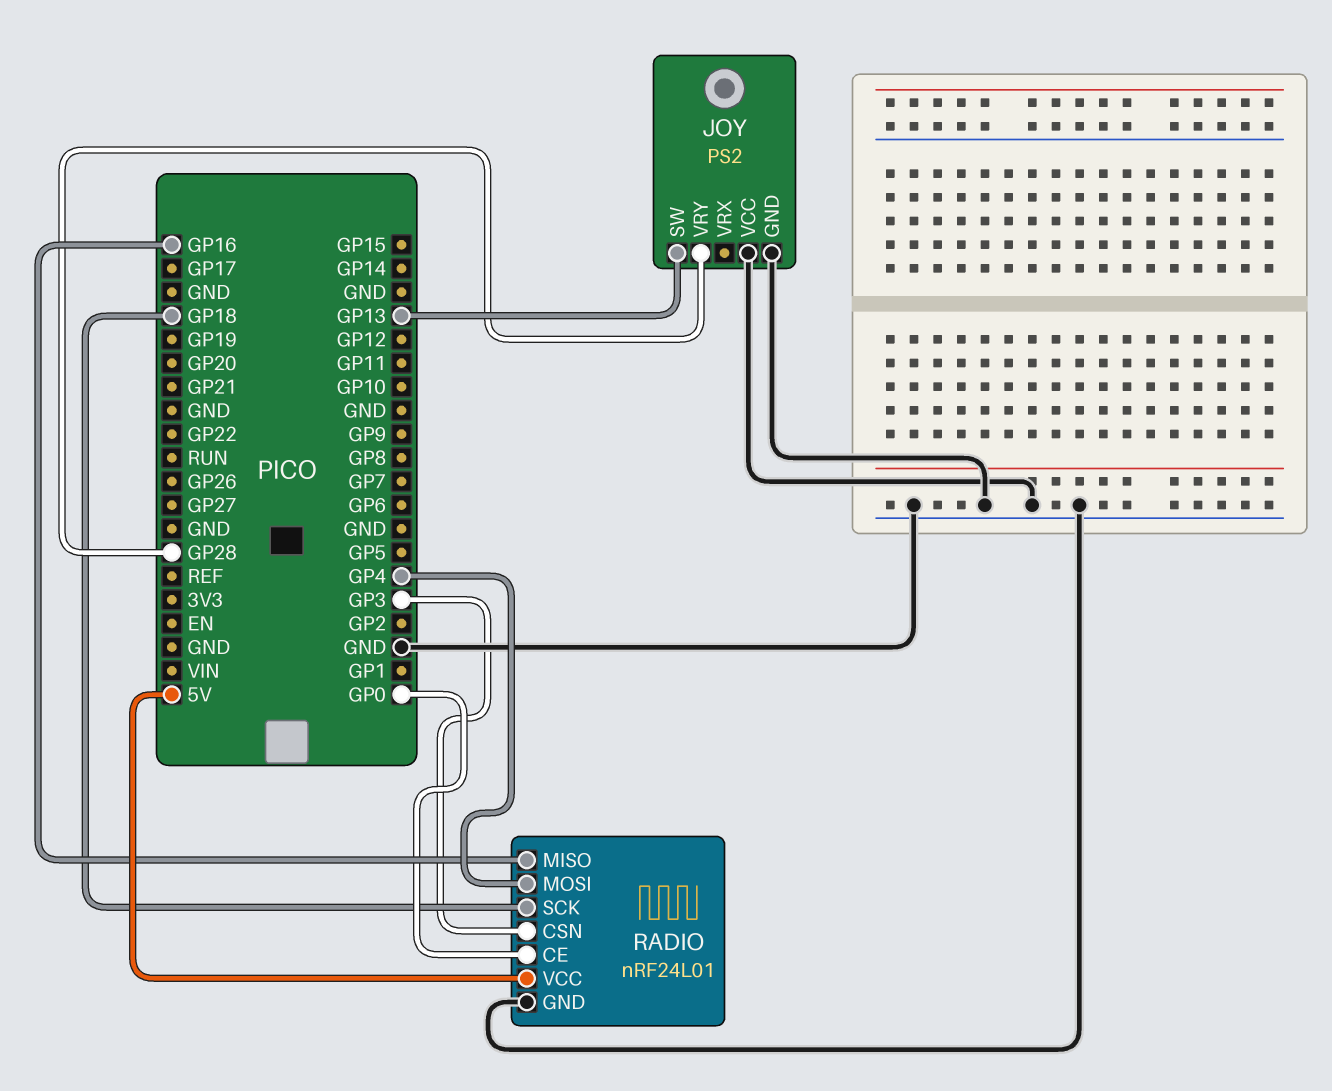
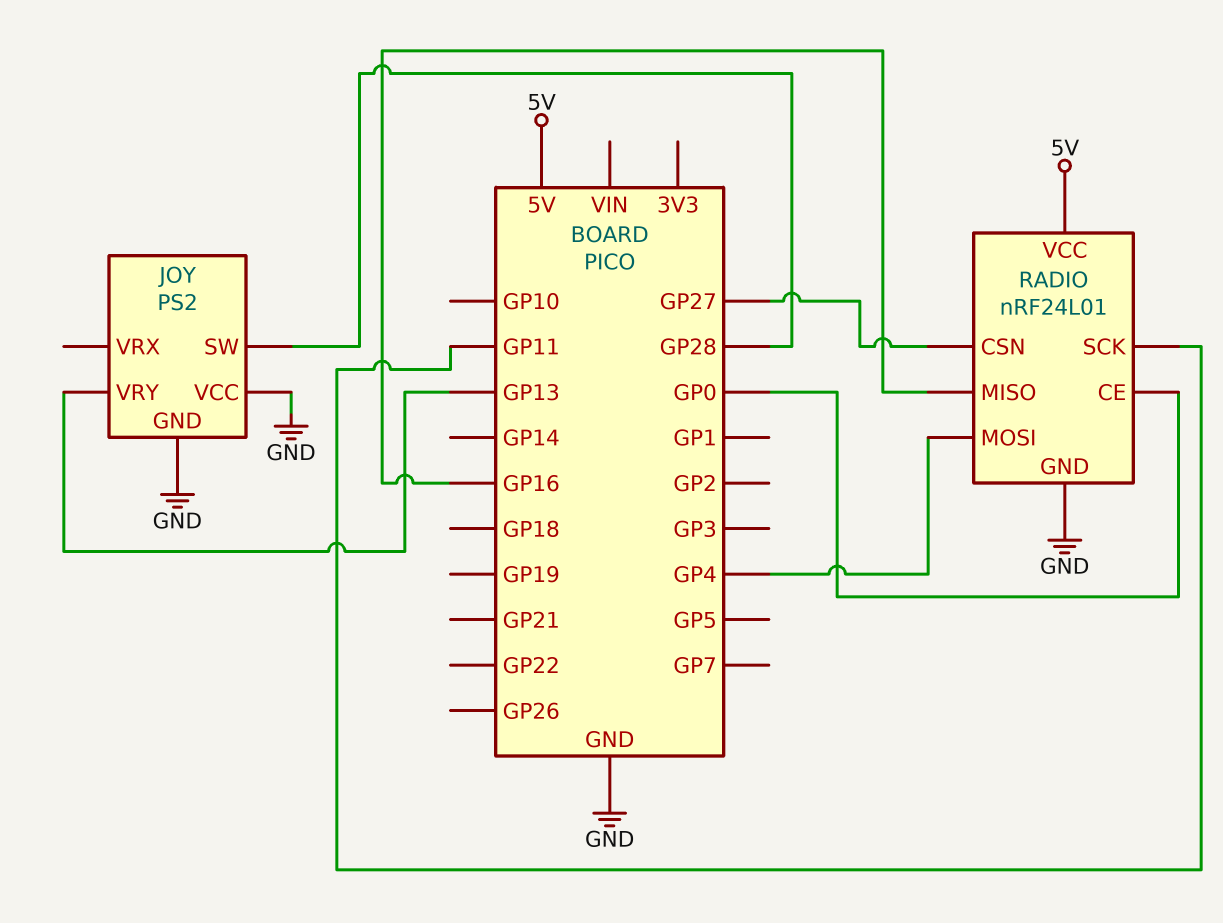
JOY pin SW: GP13 -> GP28
JOY pin VRY: GP28 -> GP13
RADIO pin CSN: GP3 -> GP27
RADIO pin SCK: GP18 -> GP11

